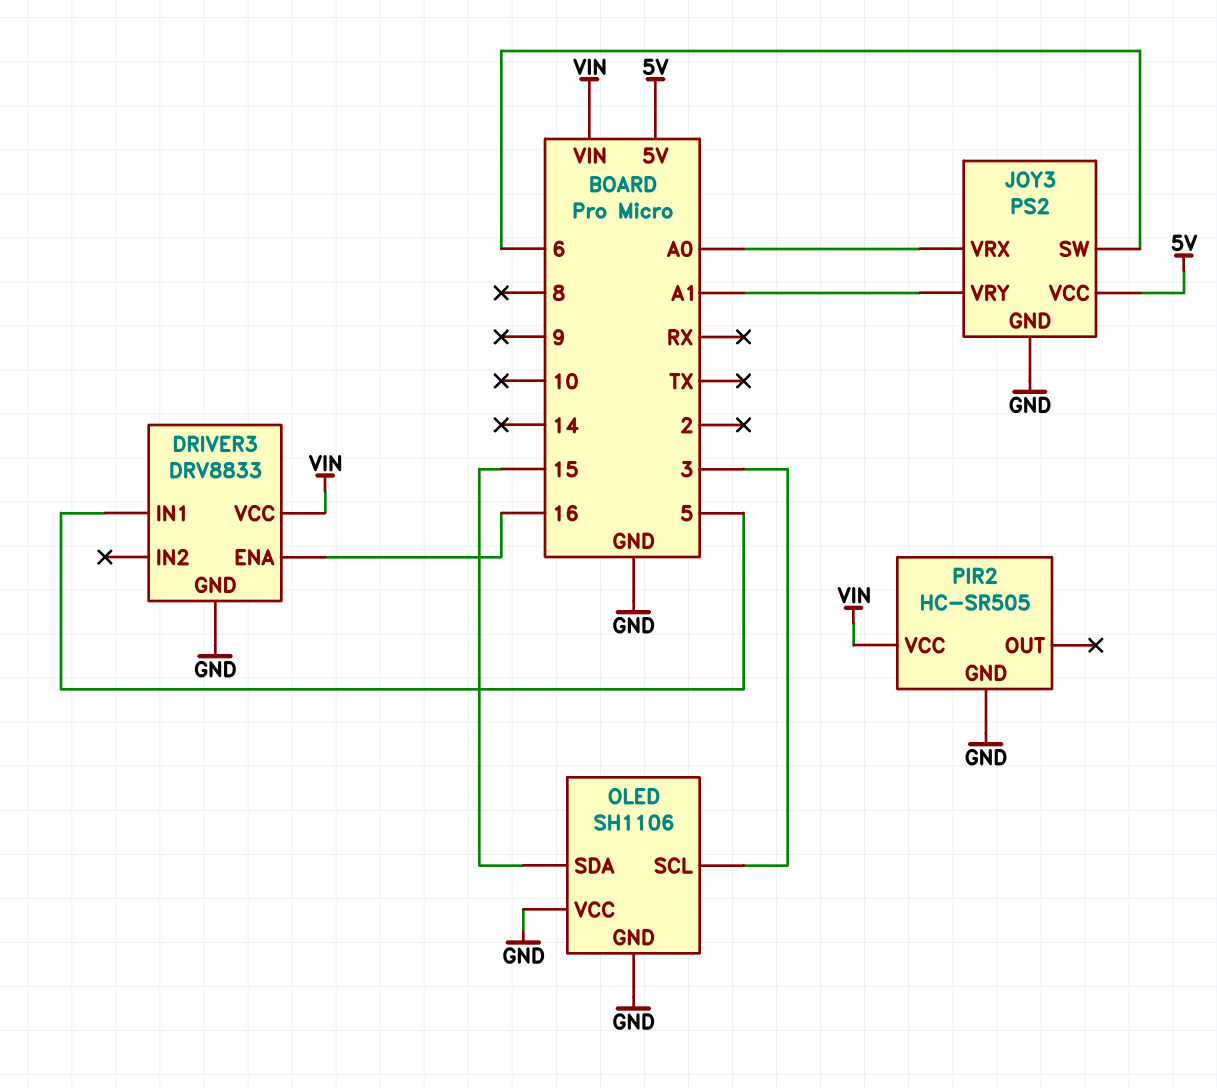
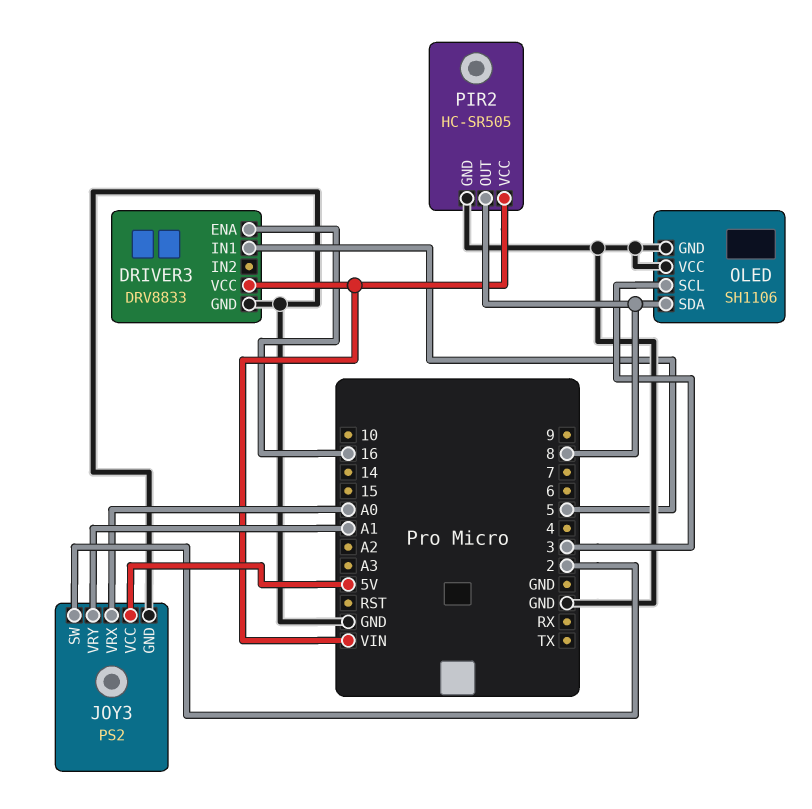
JOY3 pin SW: 6 -> 2
OLED pin SDA: 15 -> 8
PIR2 pin OUT: none -> 8

